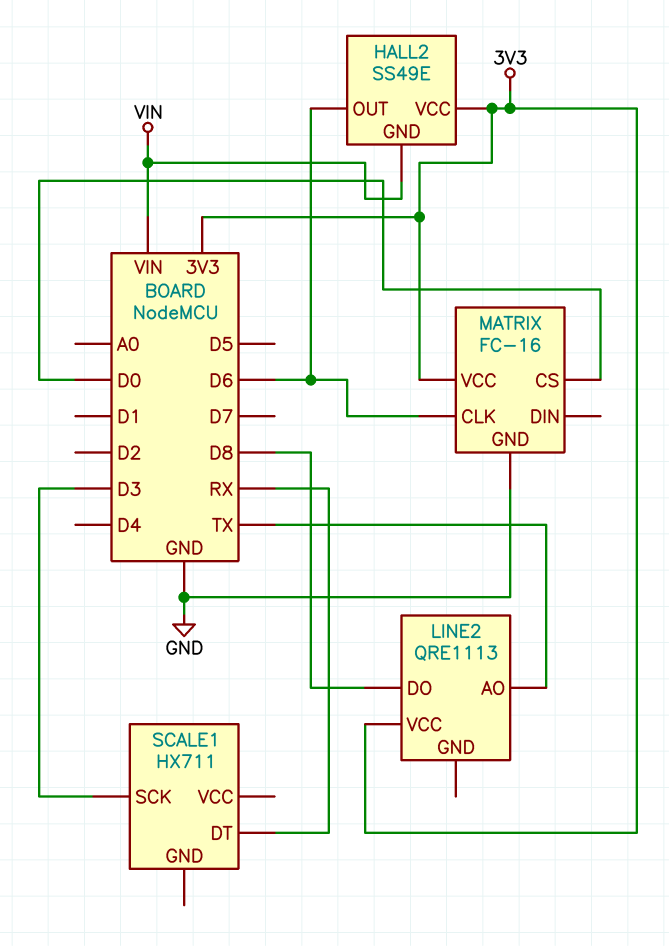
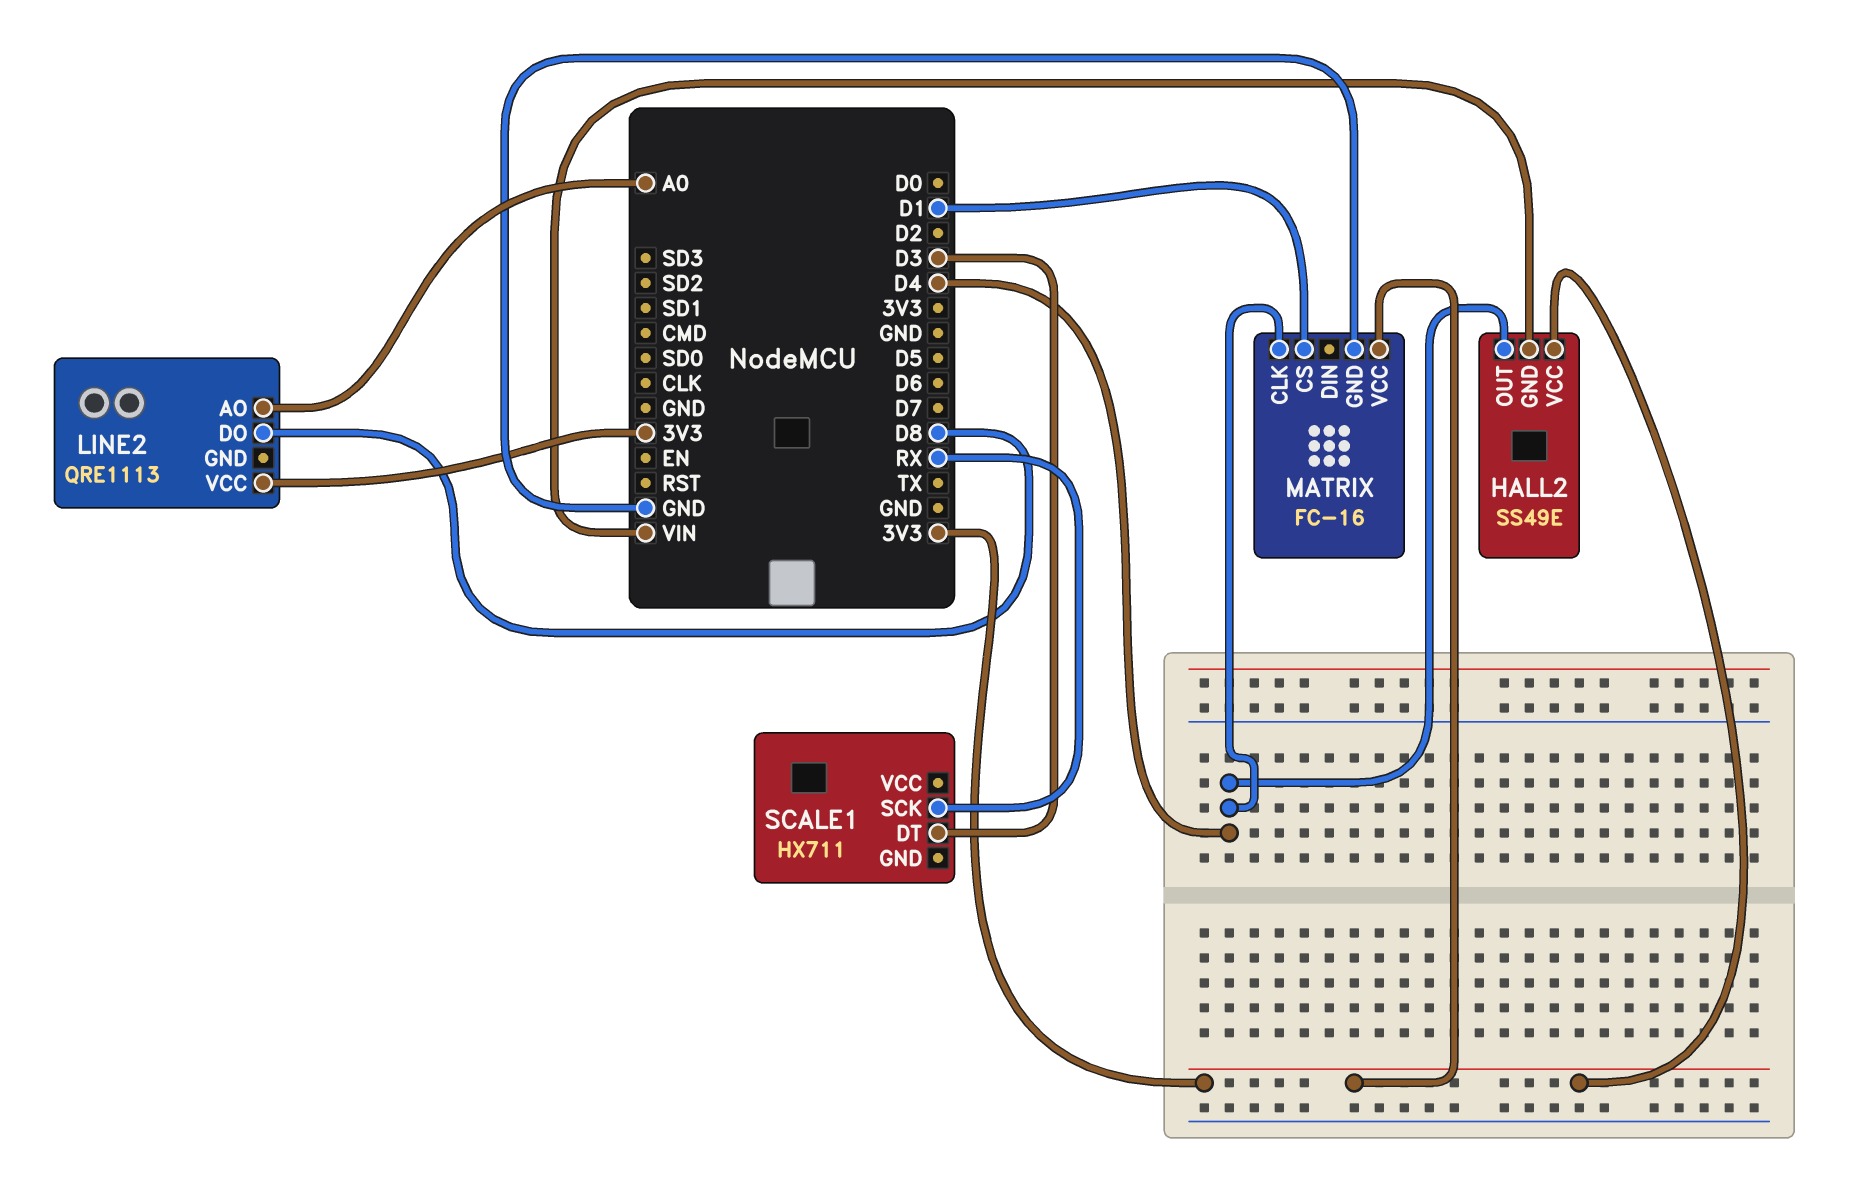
HALL2 pin OUT: D6 -> D4
LINE2 pin AO: TX -> A0
MATRIX pin CLK: D6 -> D4
MATRIX pin CS: D0 -> D1
SCALE1 pin DT: RX -> D3
SCALE1 pin SCK: D3 -> RX

